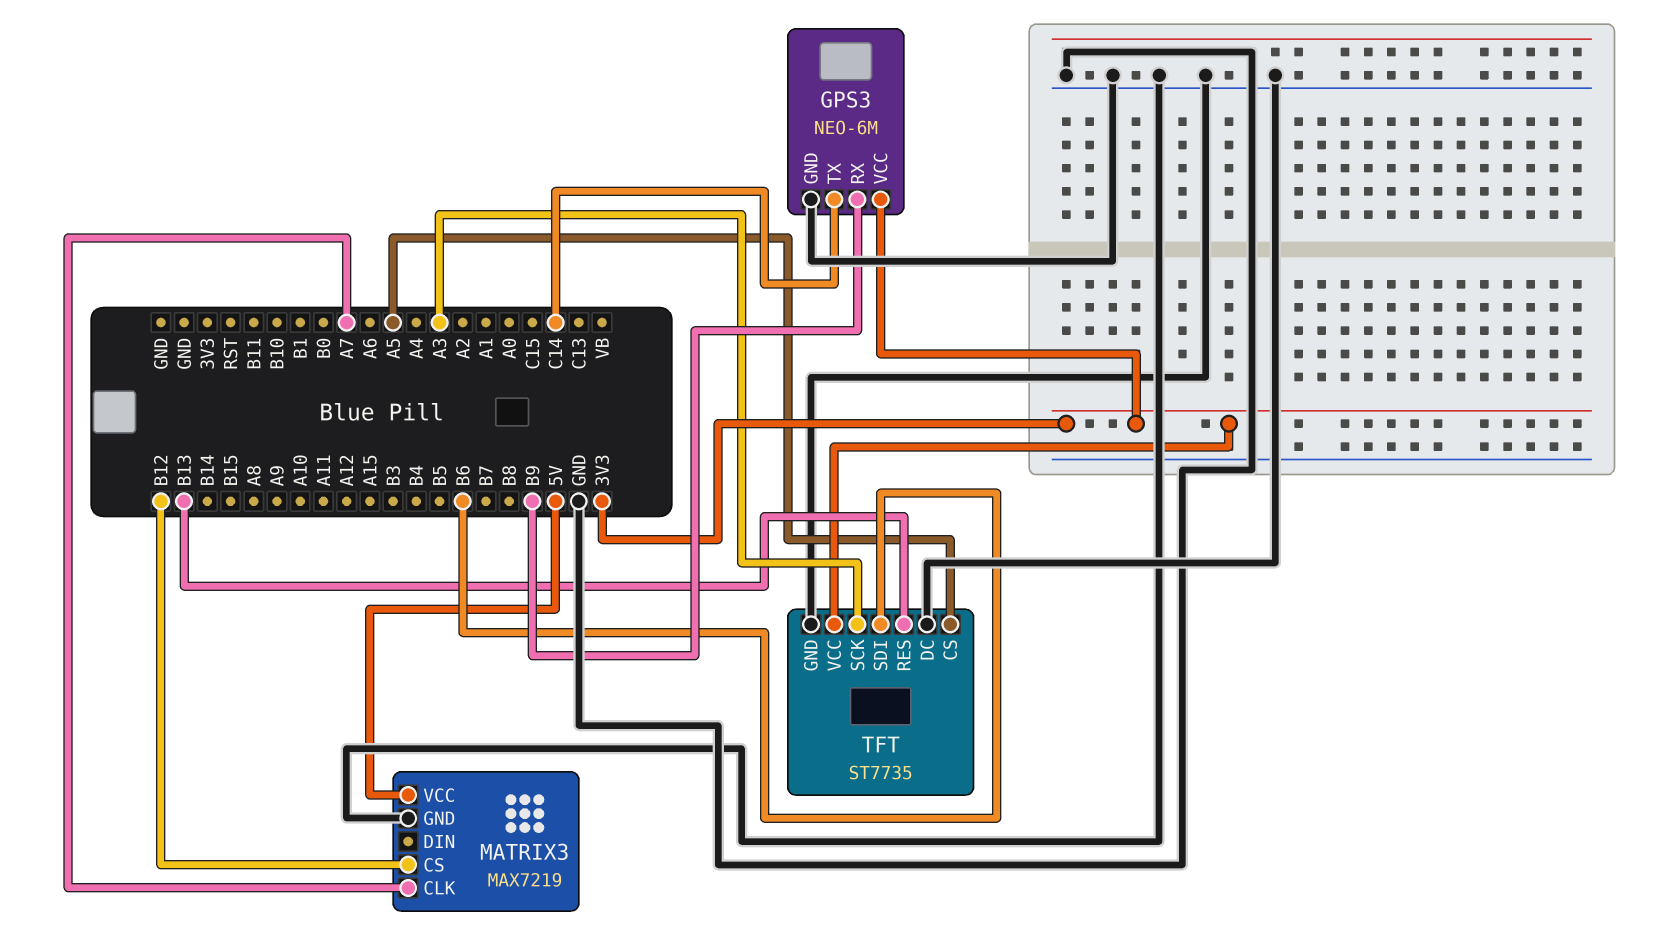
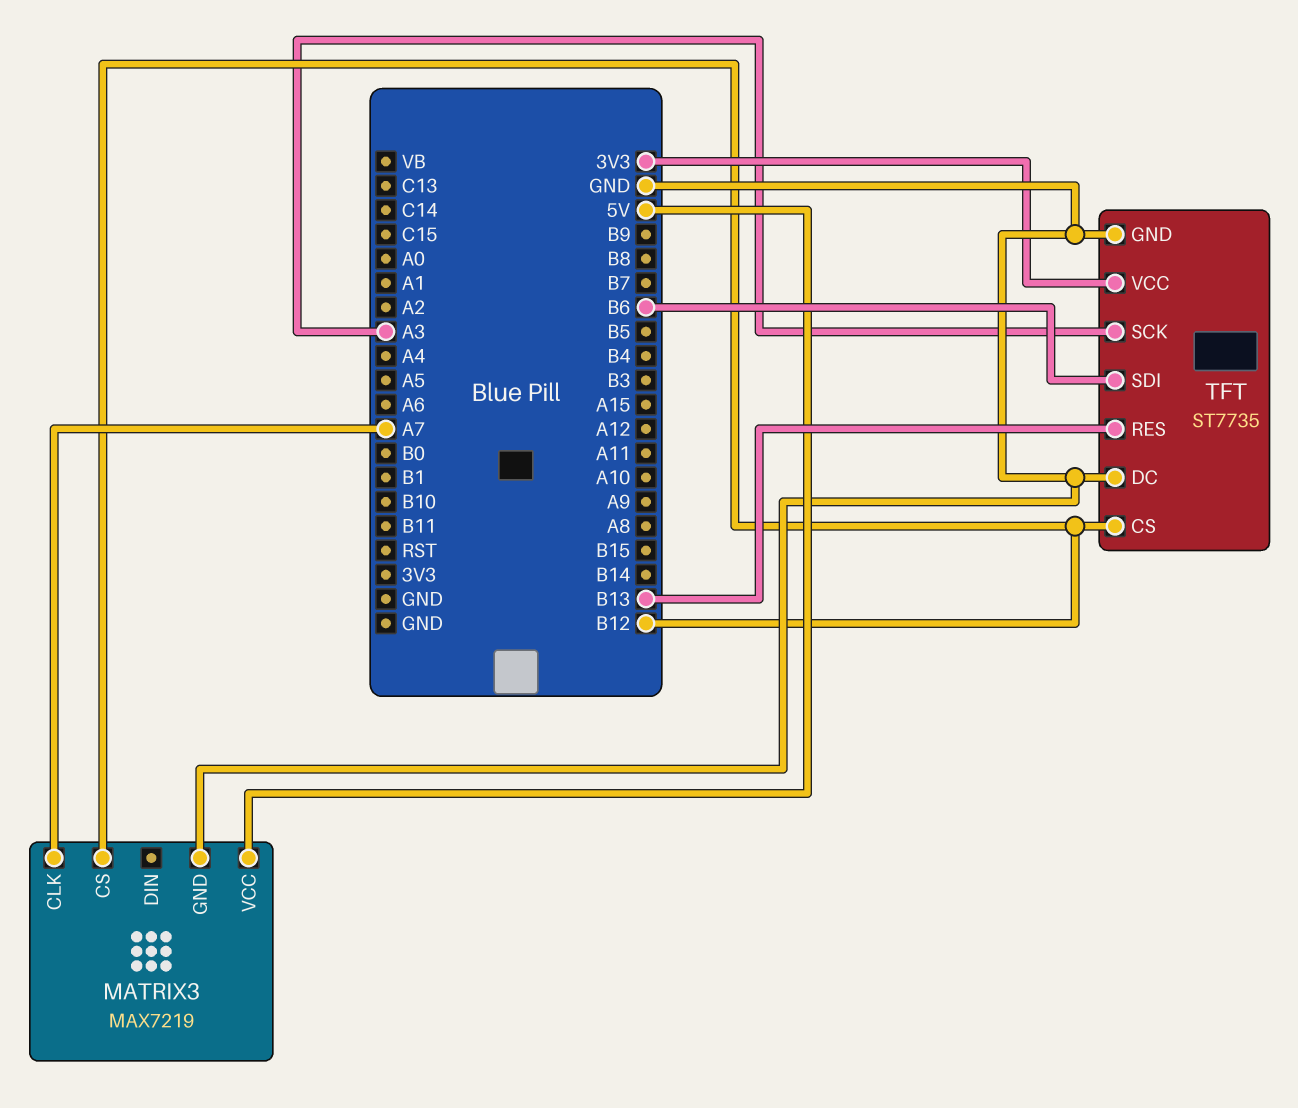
GPS3: NEO-6M -> none
GPS3 pin GND: GND -> none
GPS3 pin RX: B9 -> none
GPS3 pin TX: C14 -> none
GPS3 pin VCC: 3V3 -> none
TFT pin CS: A5 -> B12

